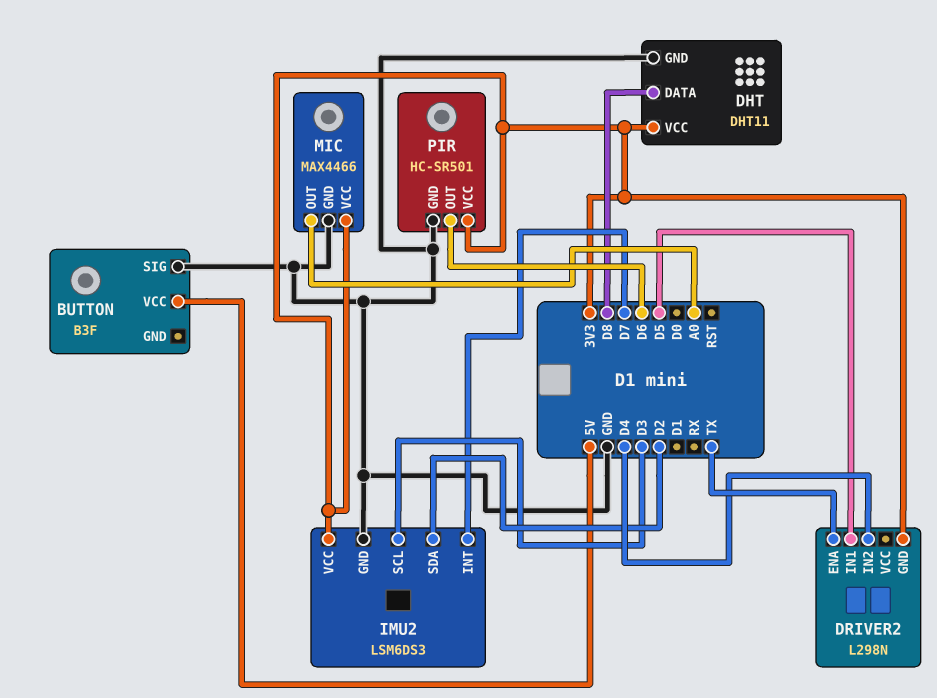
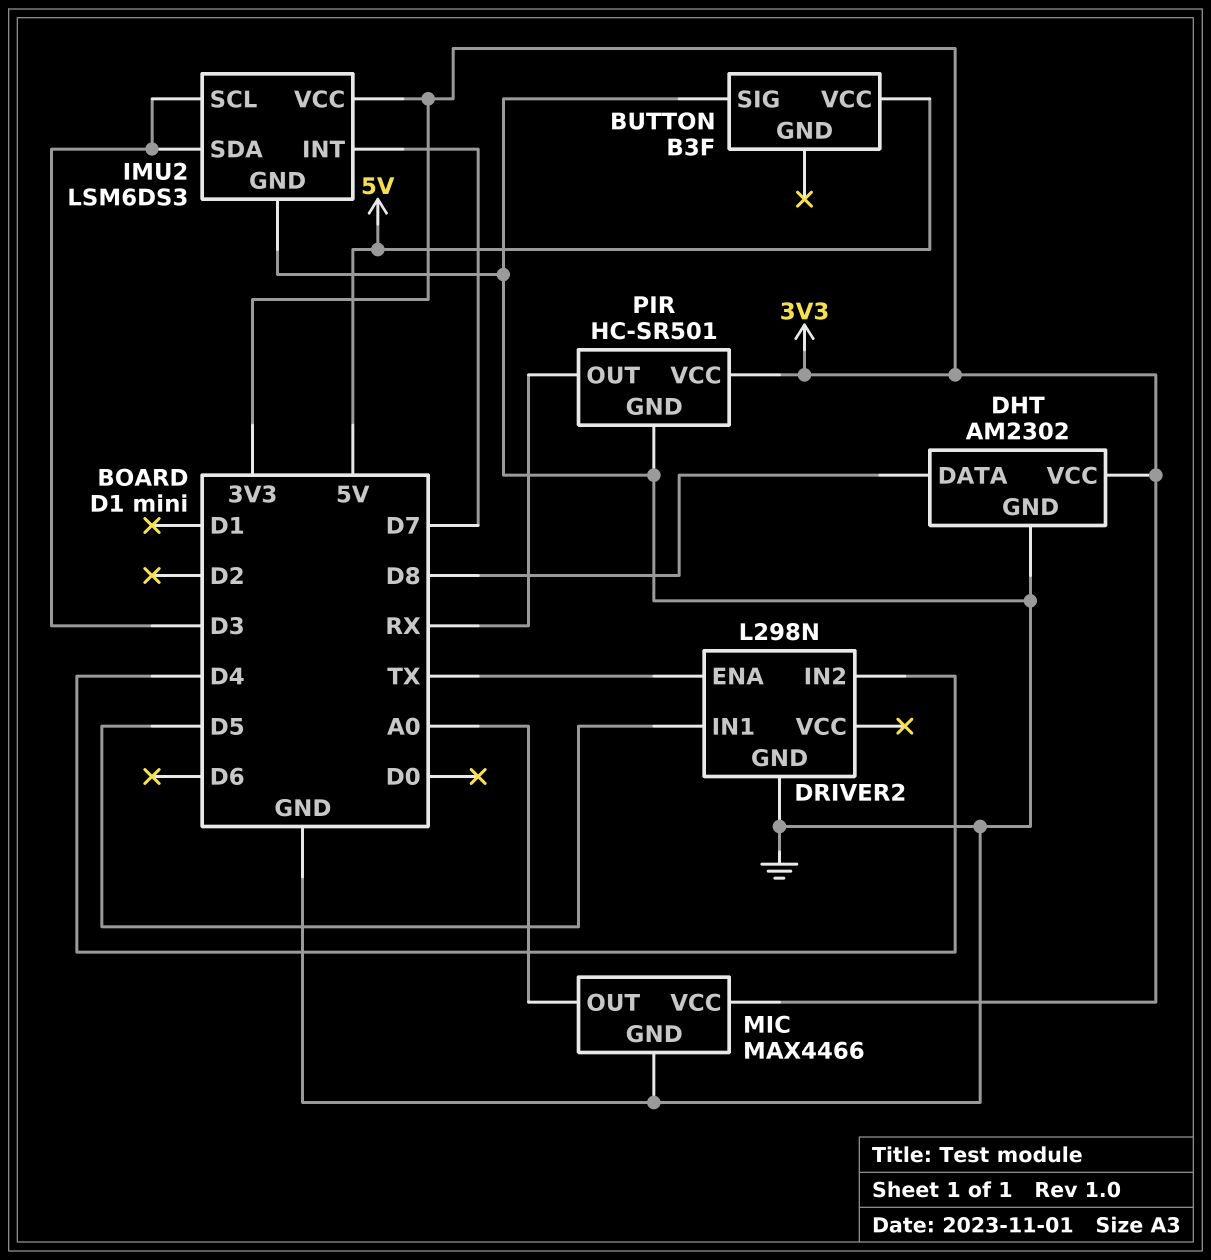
DHT: DHT11 -> AM2302
DRIVER2 pin GND: 3V3 -> GND
IMU2 pin SDA: D2 -> D3
PIR pin OUT: D6 -> RX

